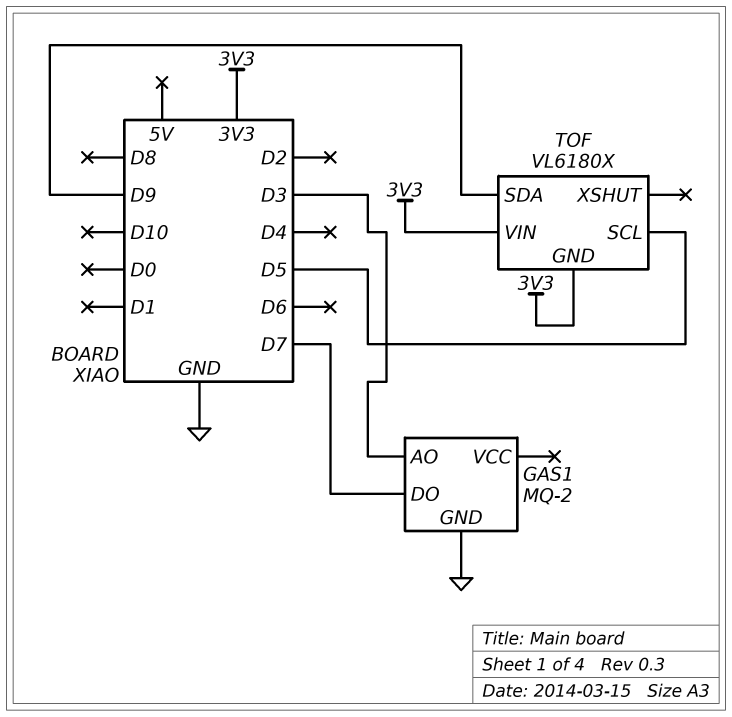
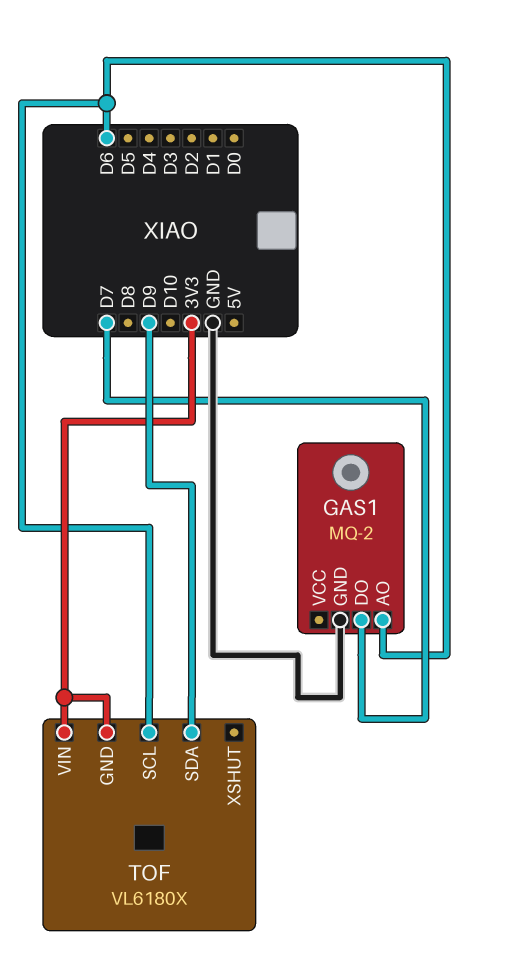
GAS1 pin AO: D3 -> D6
TOF pin SCL: D5 -> D6

